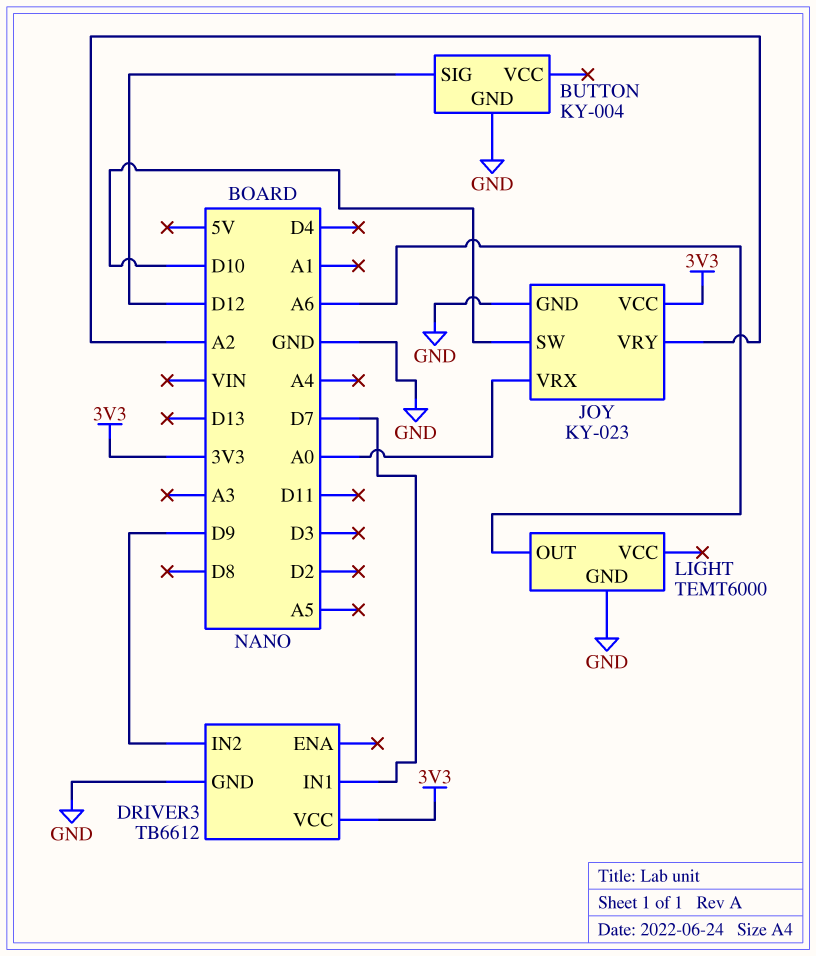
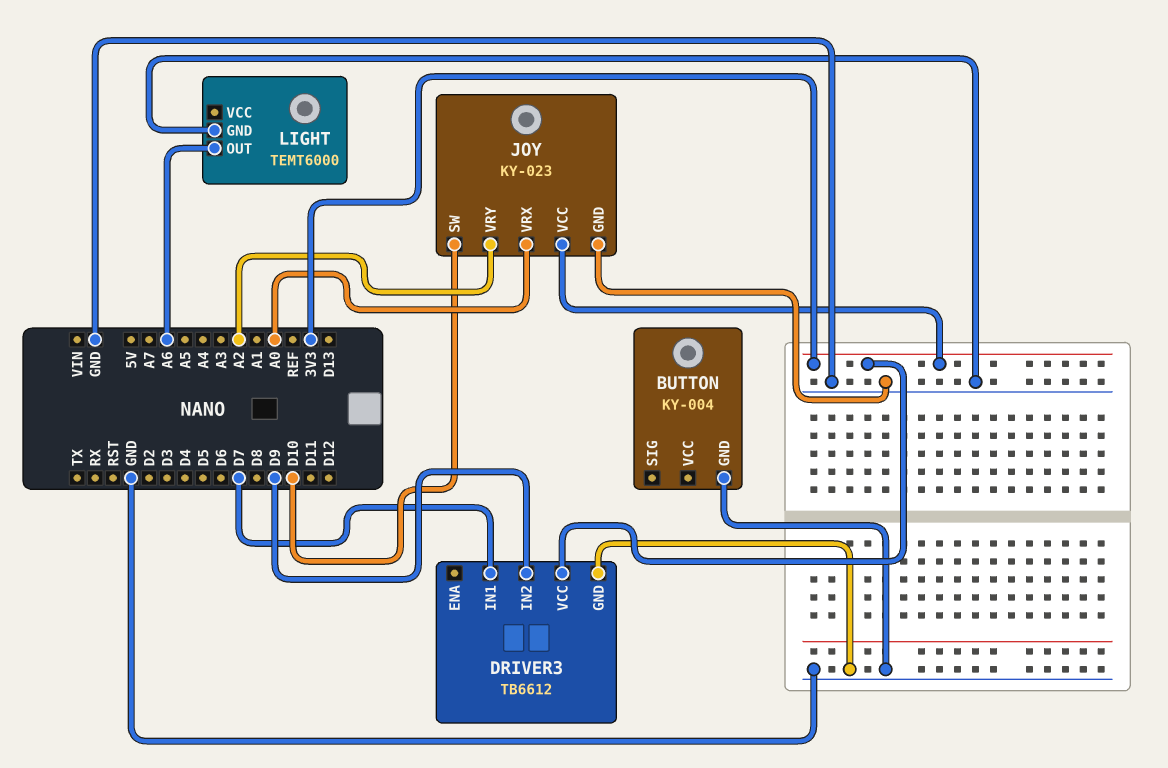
BUTTON pin SIG: D12 -> none

